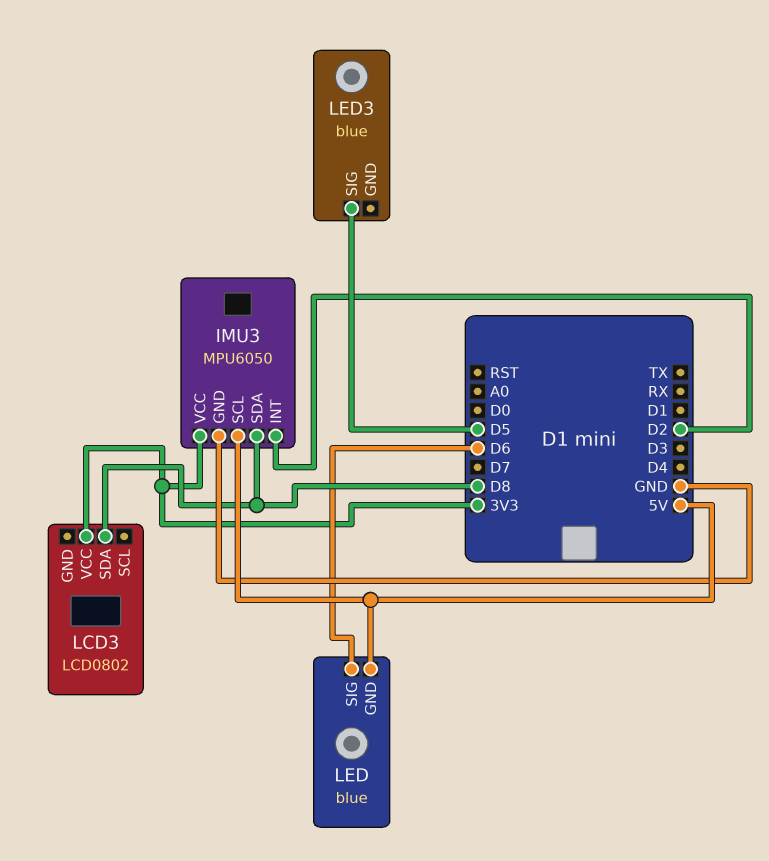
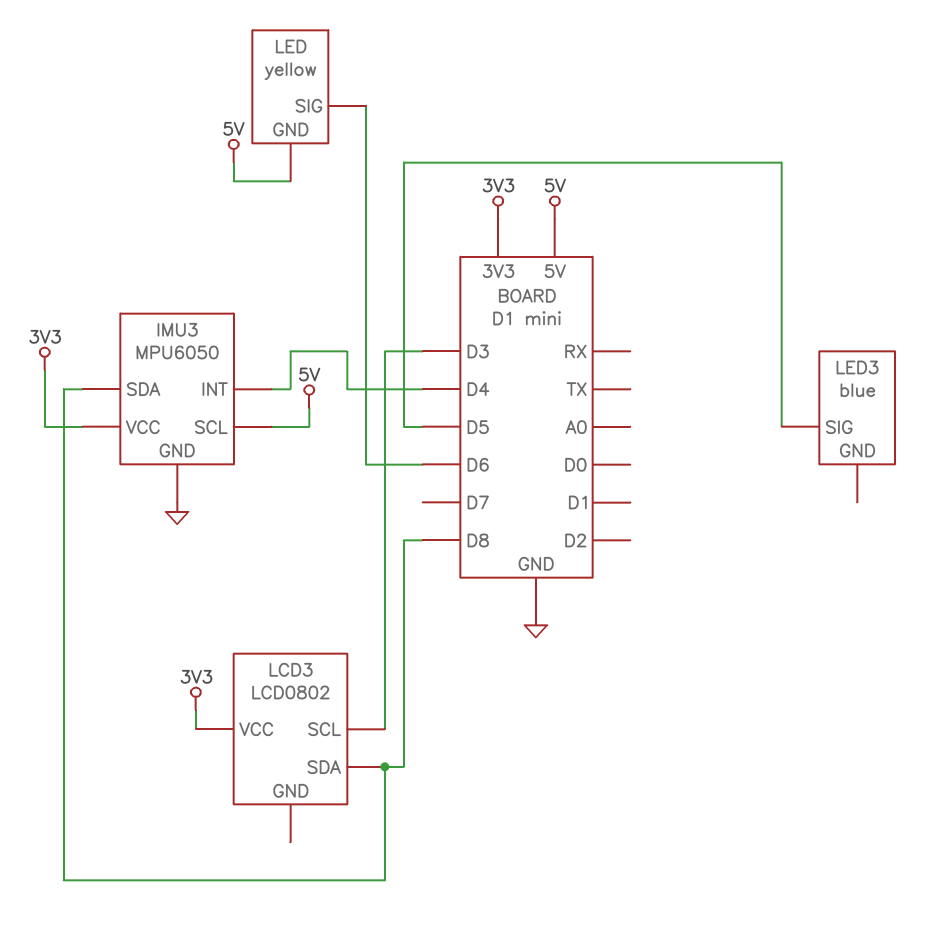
IMU3 pin INT: D2 -> D4
LCD3 pin SCL: none -> D3
LED: blue -> yellow

